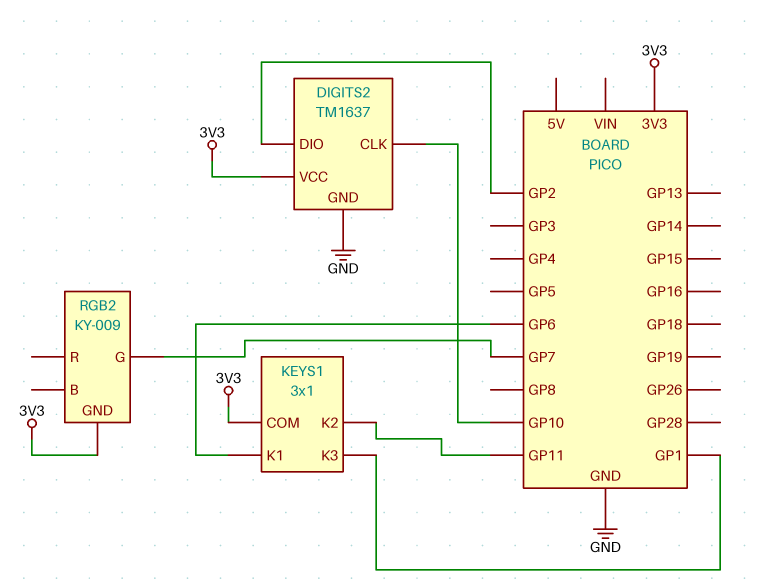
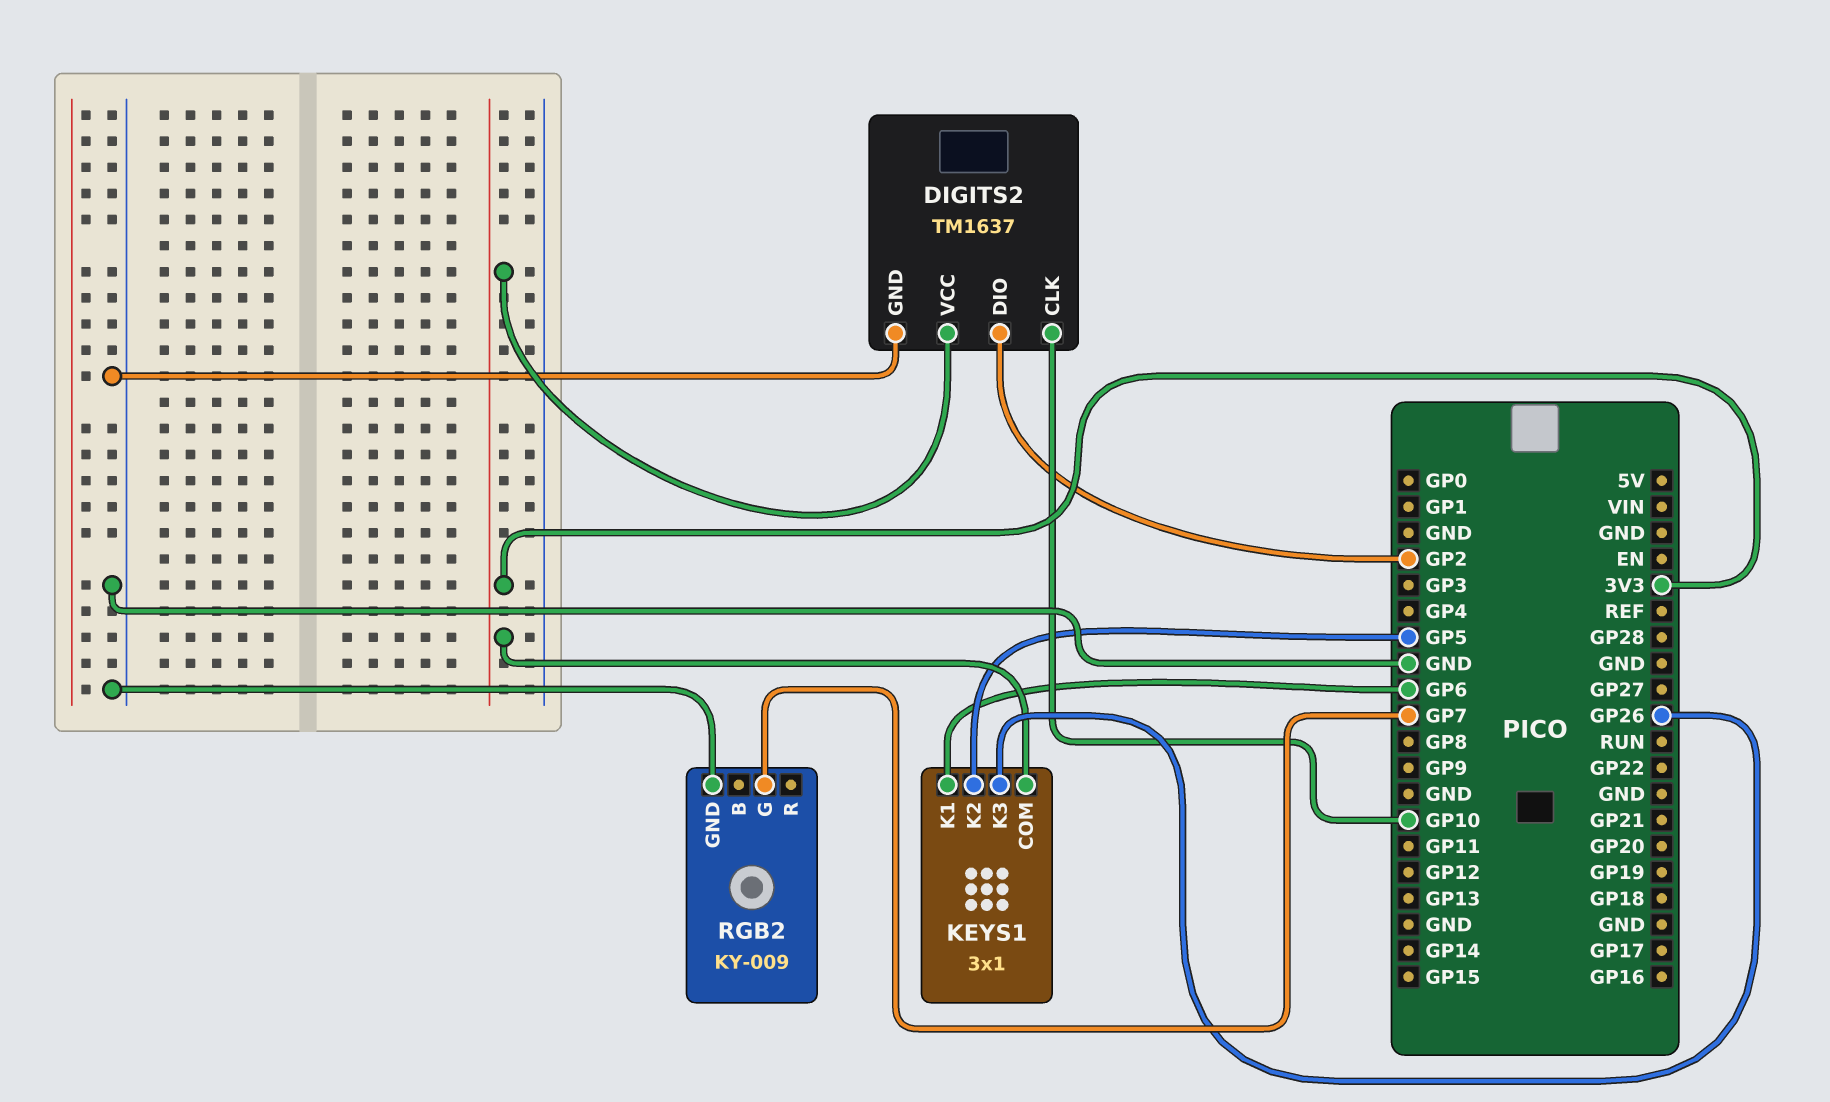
KEYS1 pin K2: GP11 -> GP5
KEYS1 pin K3: GP1 -> GP26
RGB2 pin GND: 3V3 -> GND

